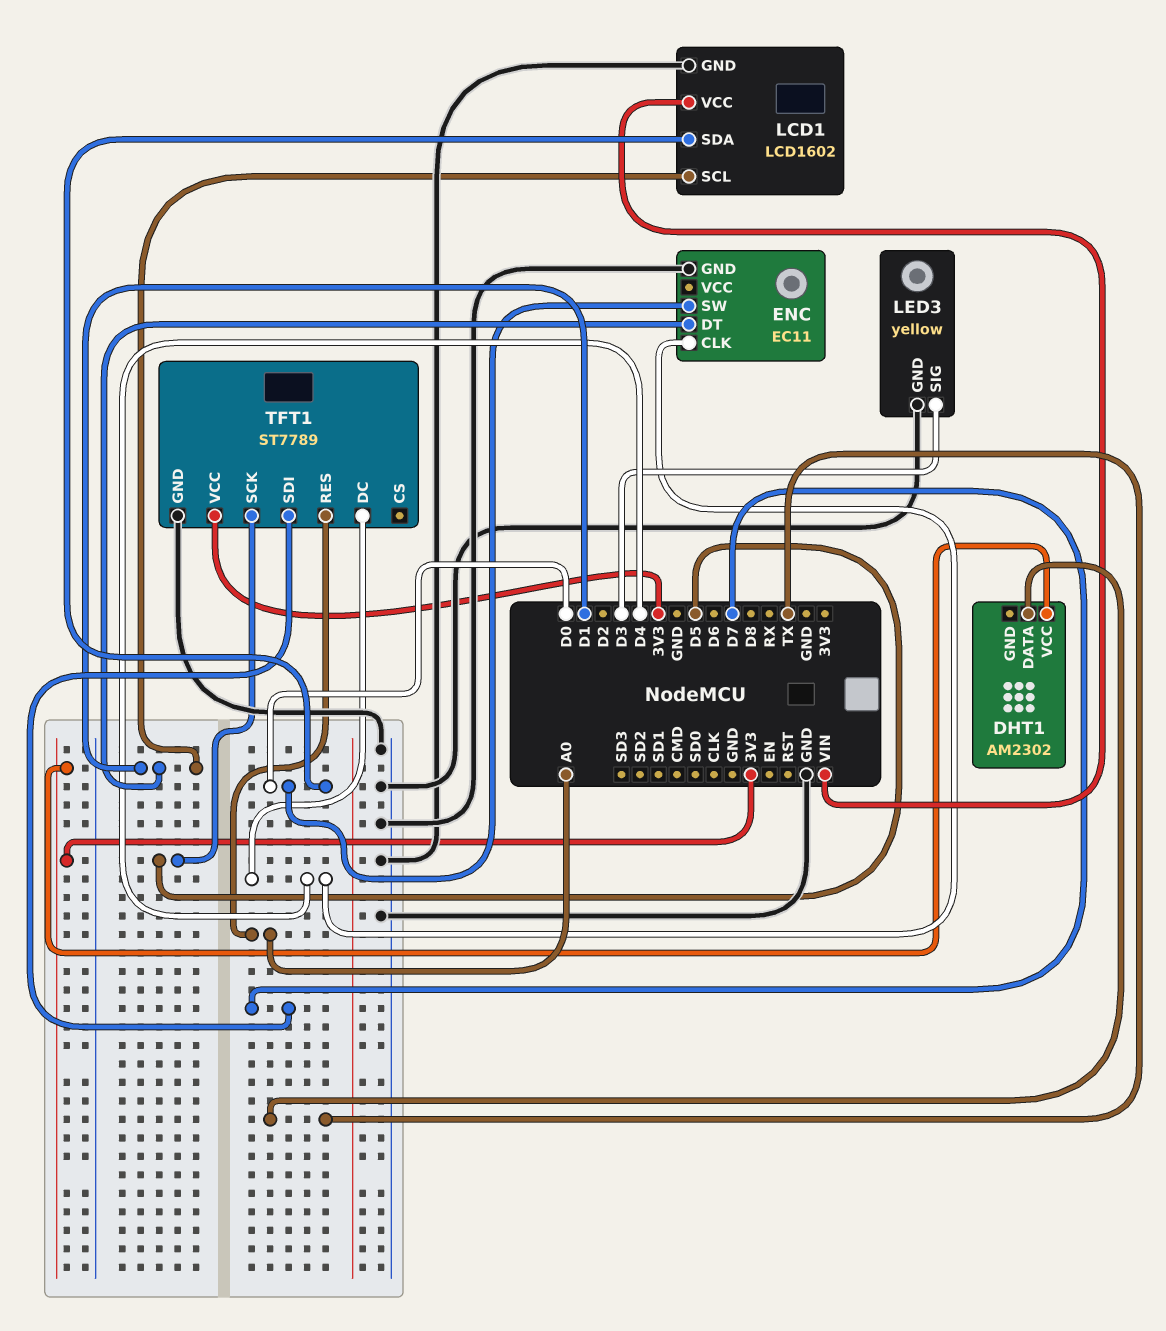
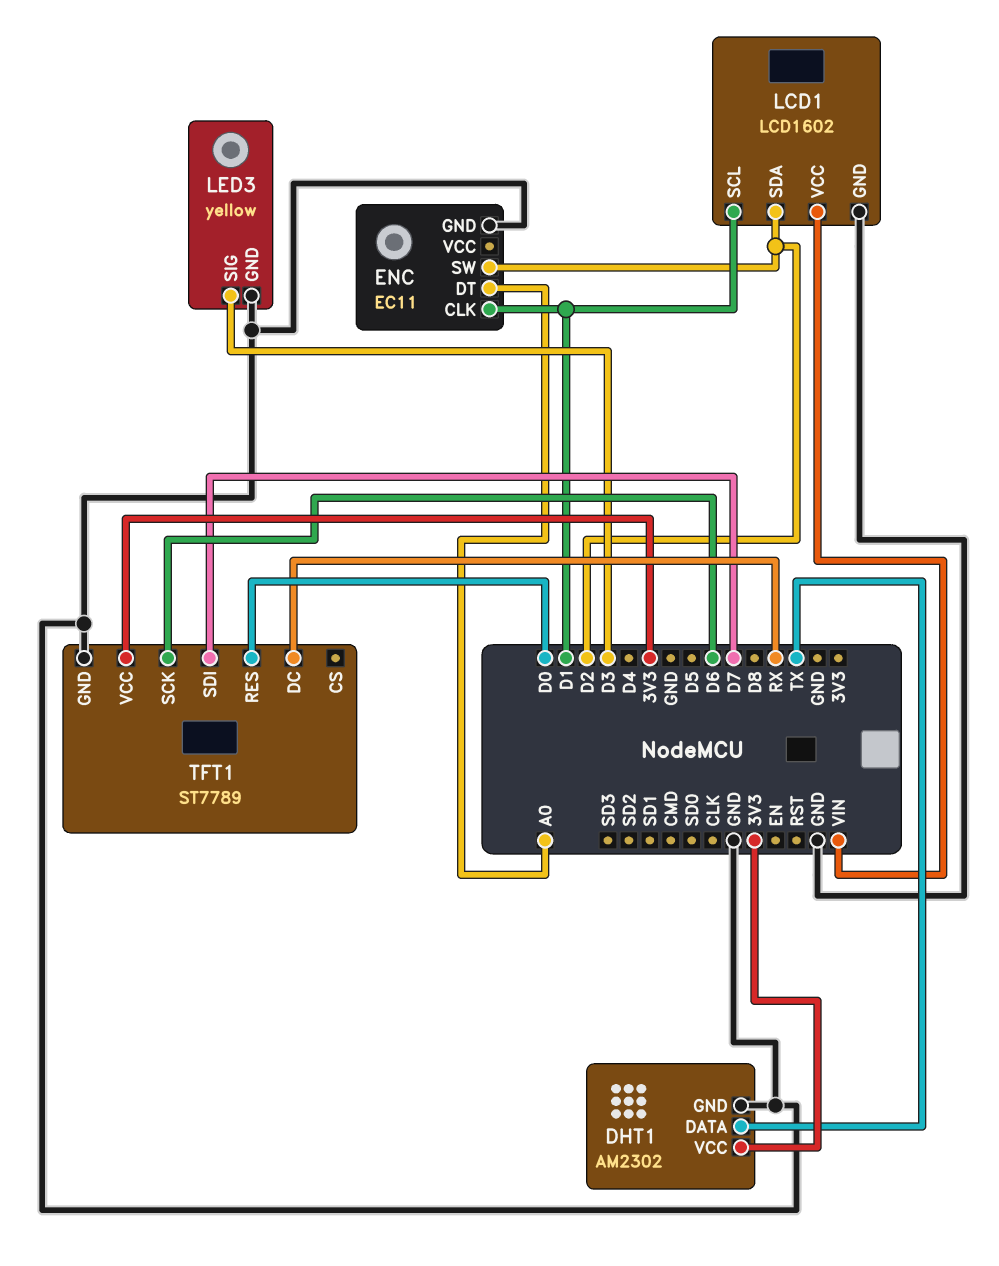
DHT1 pin GND: none -> GND
ENC pin CLK: D4 -> D1
ENC pin DT: D1 -> A0
ENC pin SW: D0 -> D2
LCD1 pin SDA: D0 -> D2
TFT1 pin DC: D4 -> RX
TFT1 pin RES: A0 -> D0
TFT1 pin SCK: D5 -> D6

